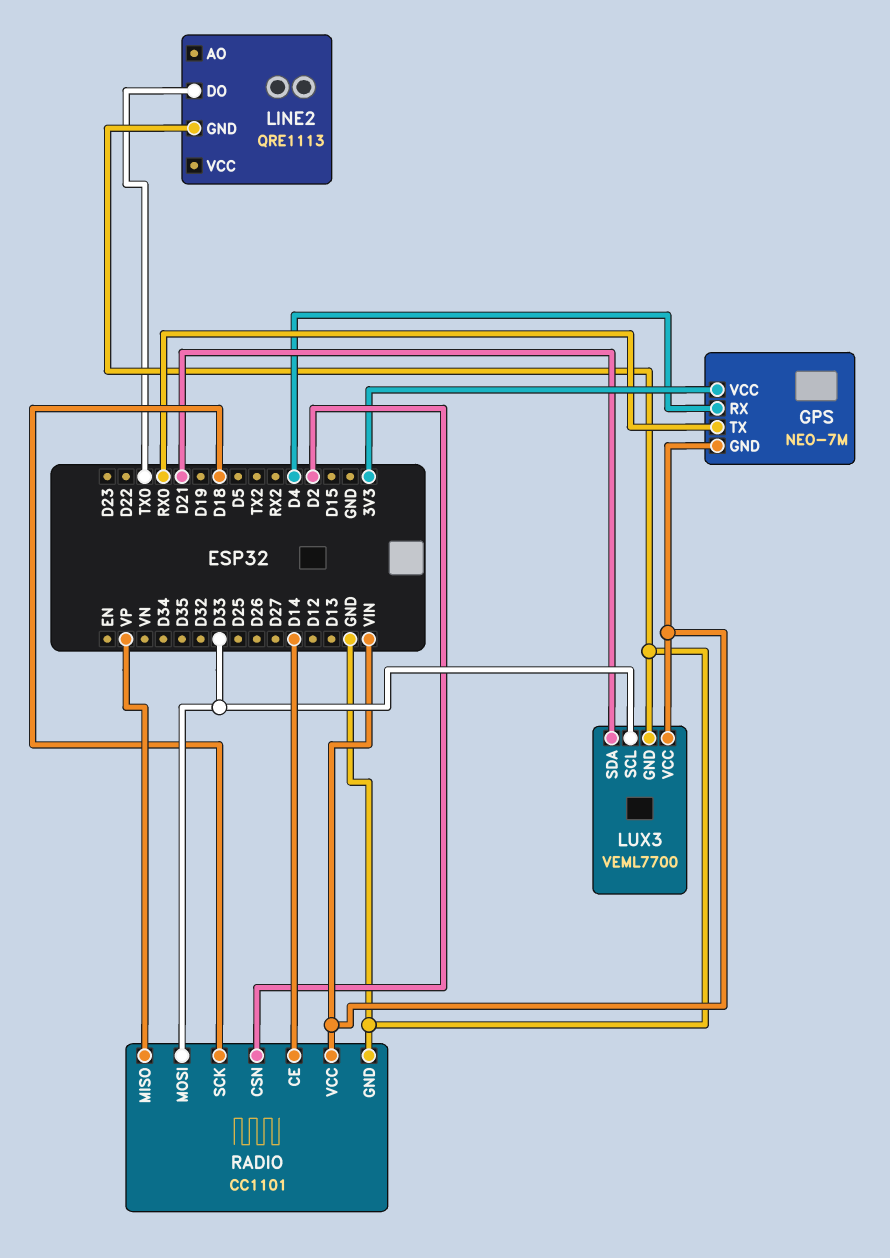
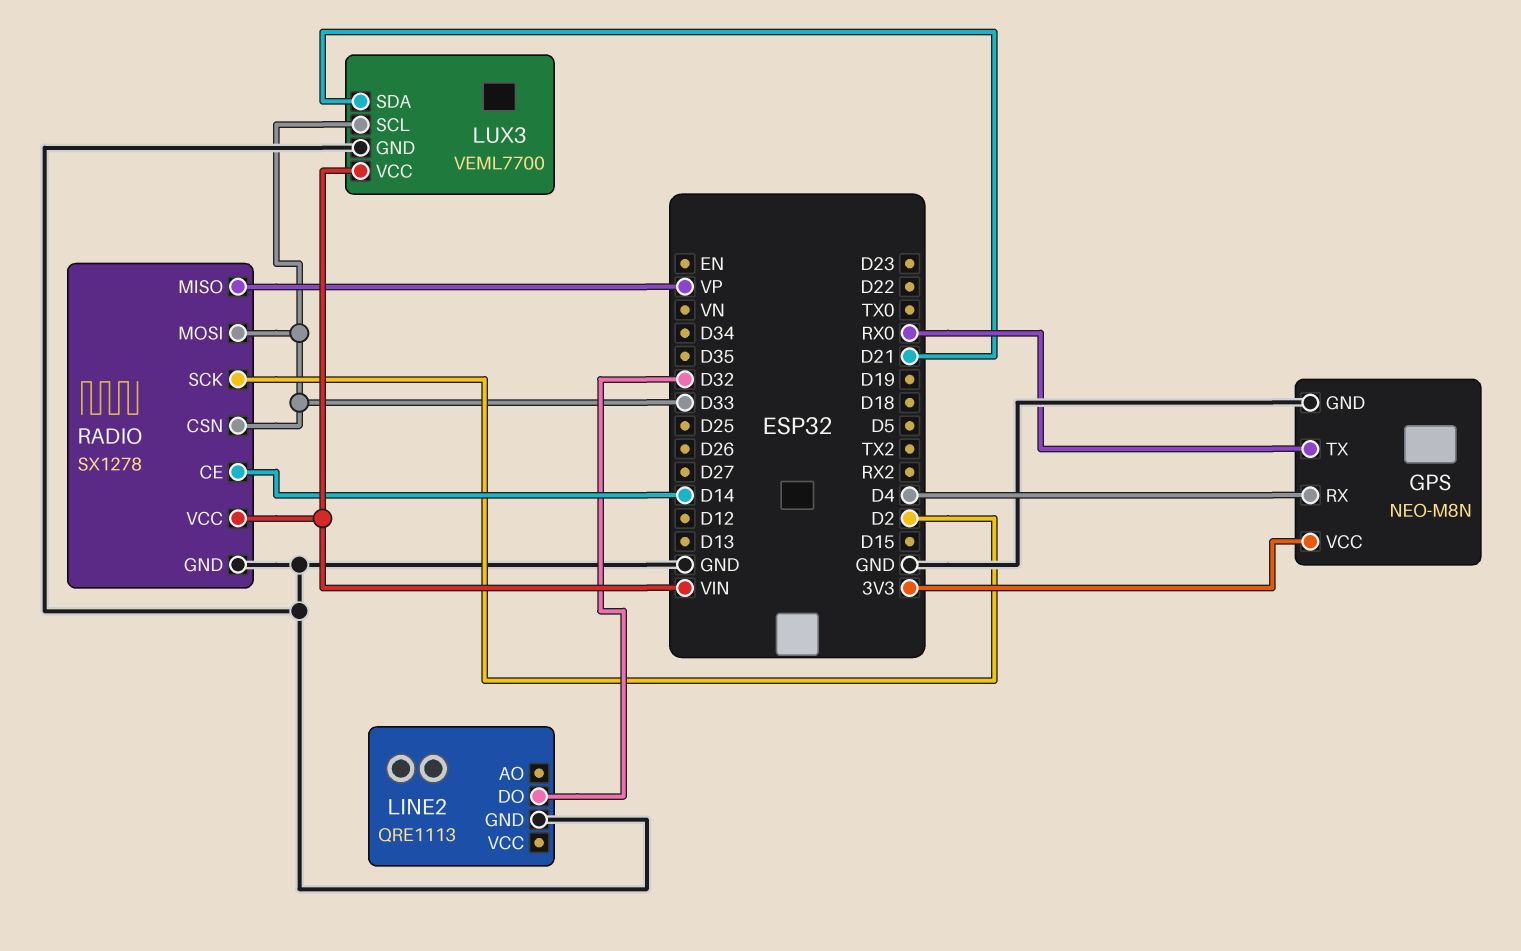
GPS: NEO-7M -> NEO-M8N
GPS pin GND: VIN -> GND
LINE2 pin DO: TX0 -> D32
RADIO: CC1101 -> SX1278
RADIO pin CSN: D2 -> D33
RADIO pin SCK: D18 -> D2

